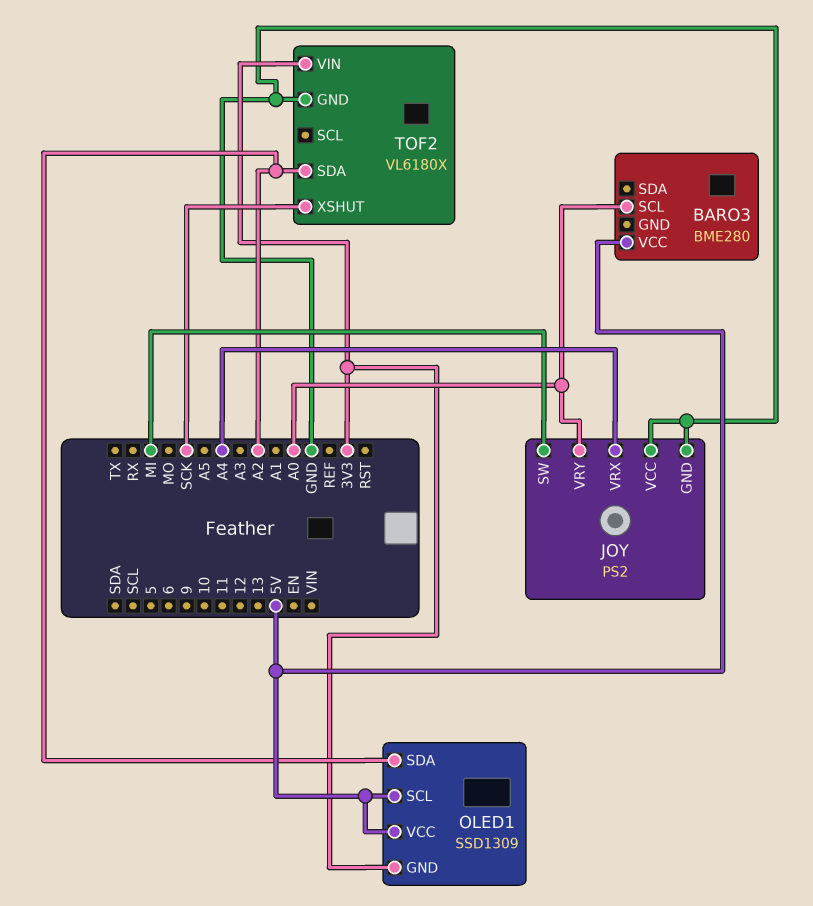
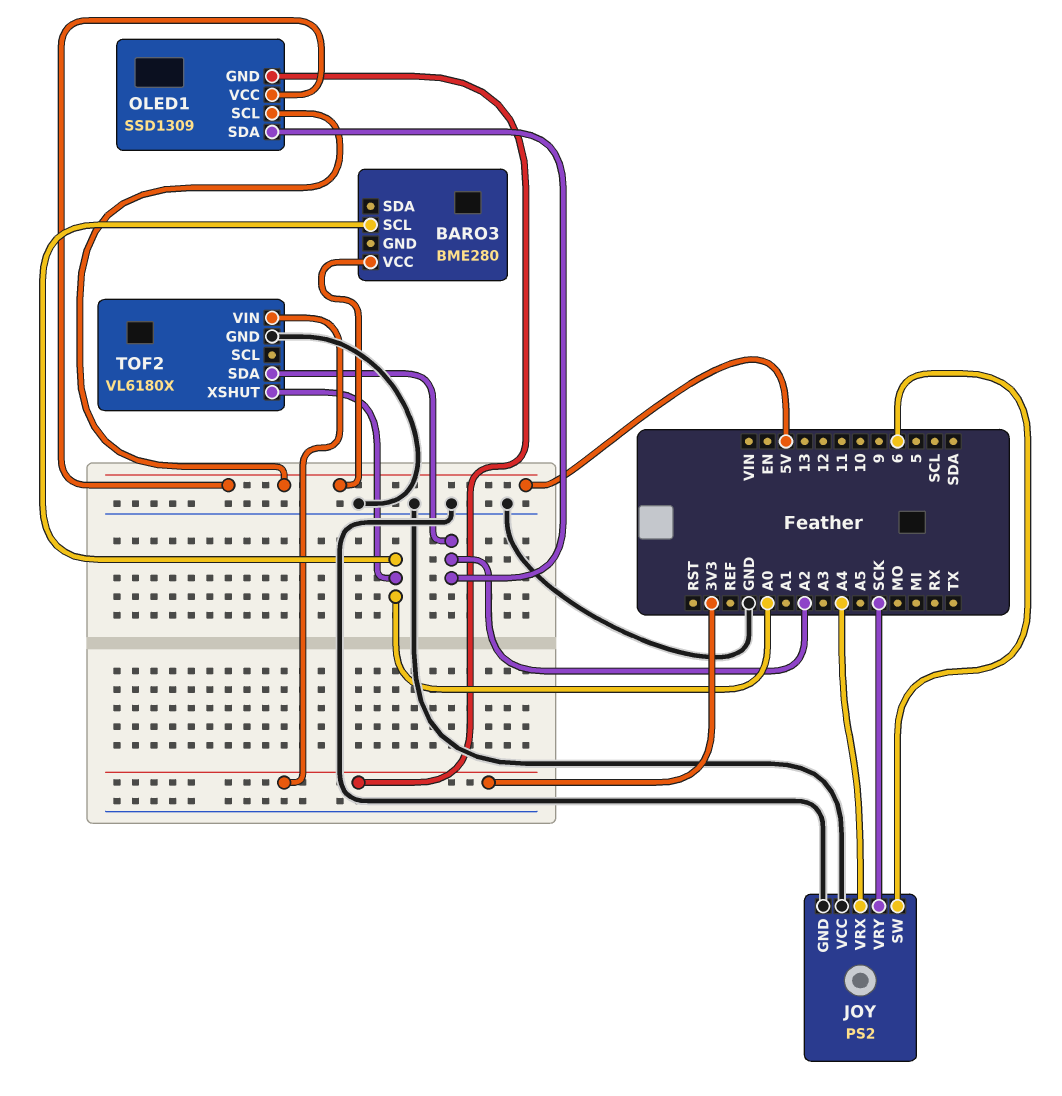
JOY pin SW: MI -> 6
JOY pin VRY: A0 -> SCK
TOF2 pin XSHUT: SCK -> A0

